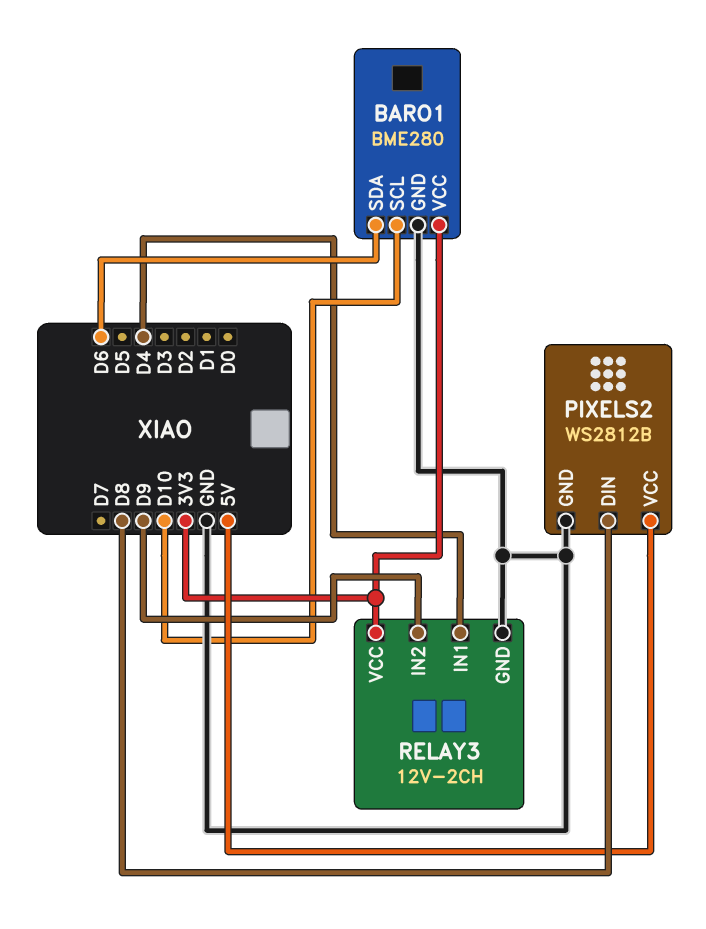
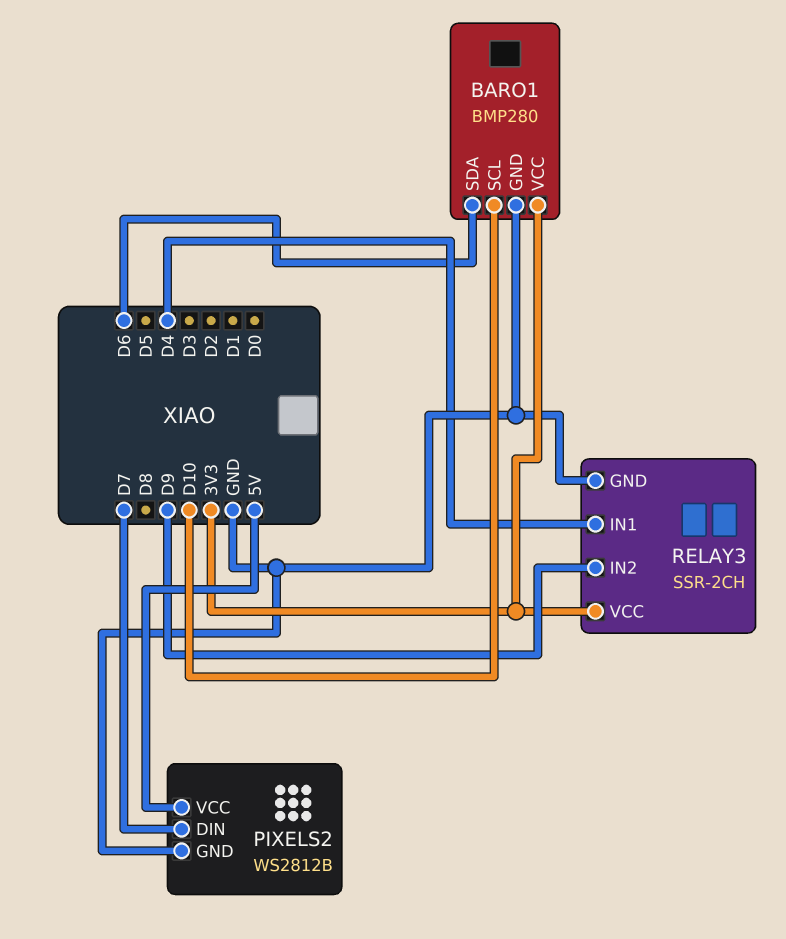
BARO1: BME280 -> BMP280
PIXELS2 pin DIN: D8 -> D7
RELAY3: 12V-2CH -> SSR-2CH

